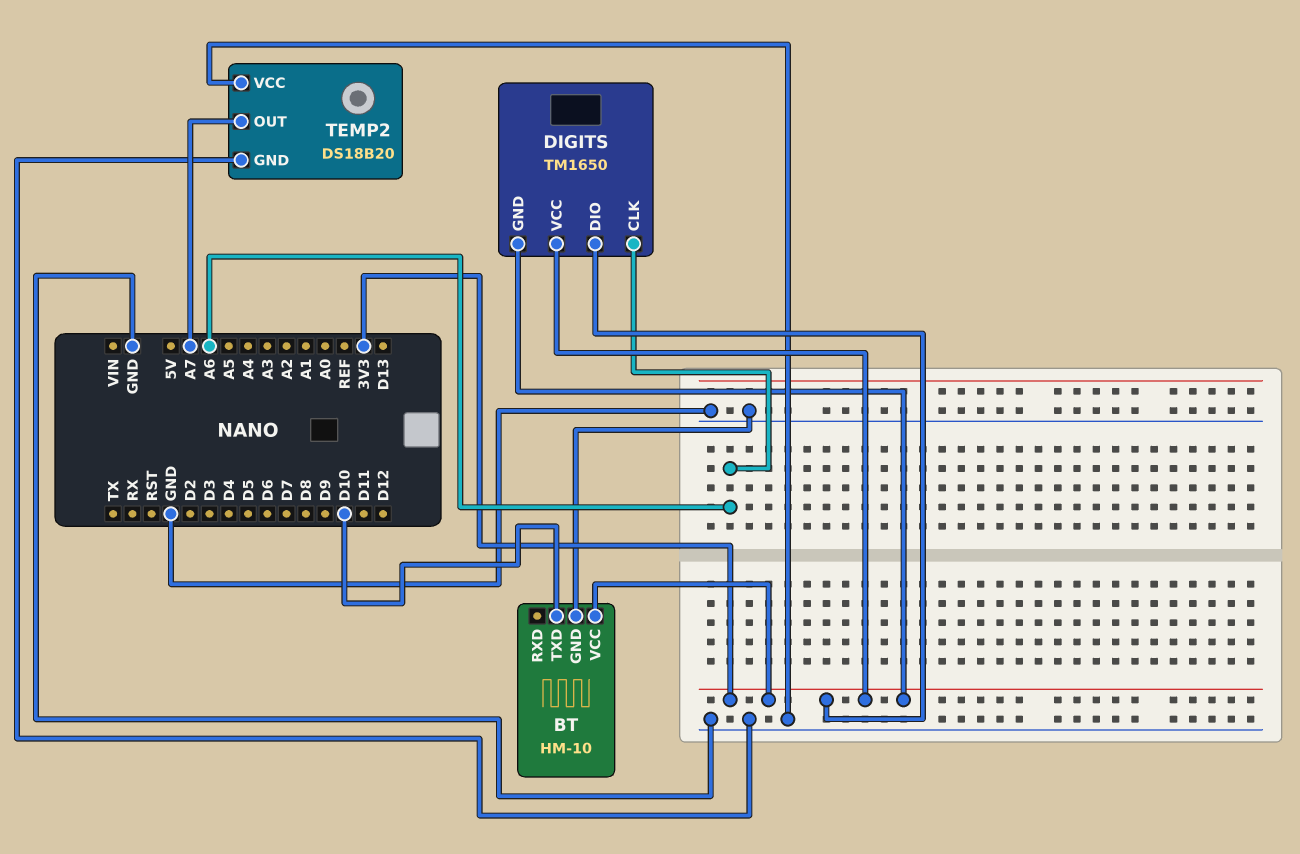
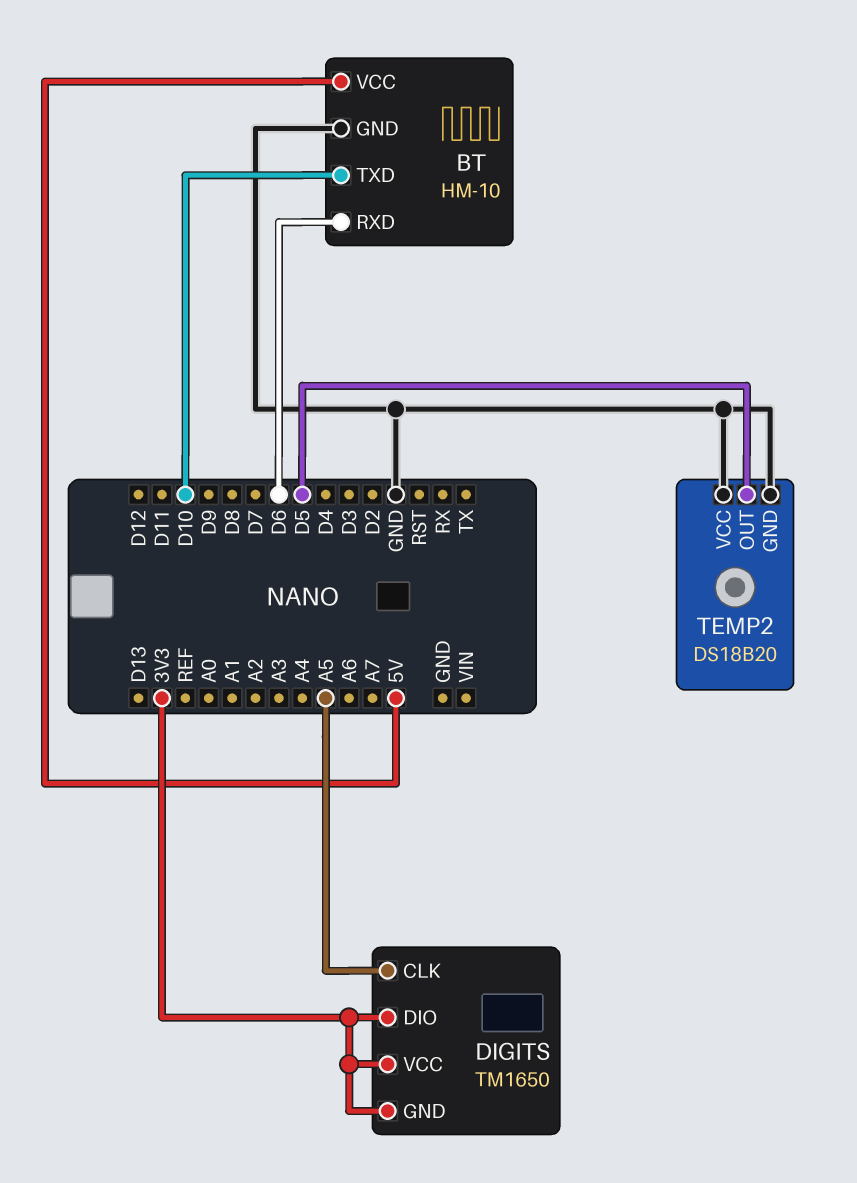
BT pin RXD: none -> D6
BT pin VCC: 3V3 -> 5V
DIGITS pin CLK: A6 -> A5
TEMP2 pin OUT: A7 -> D5

